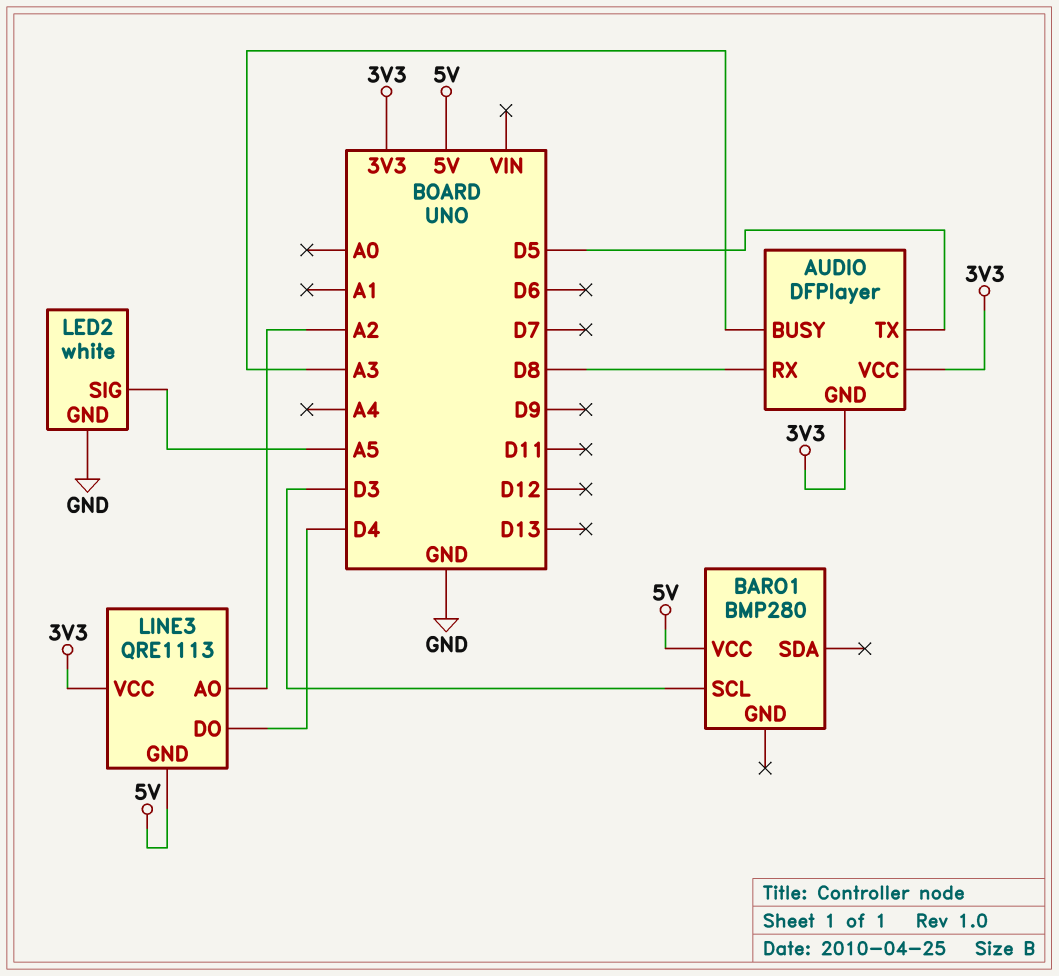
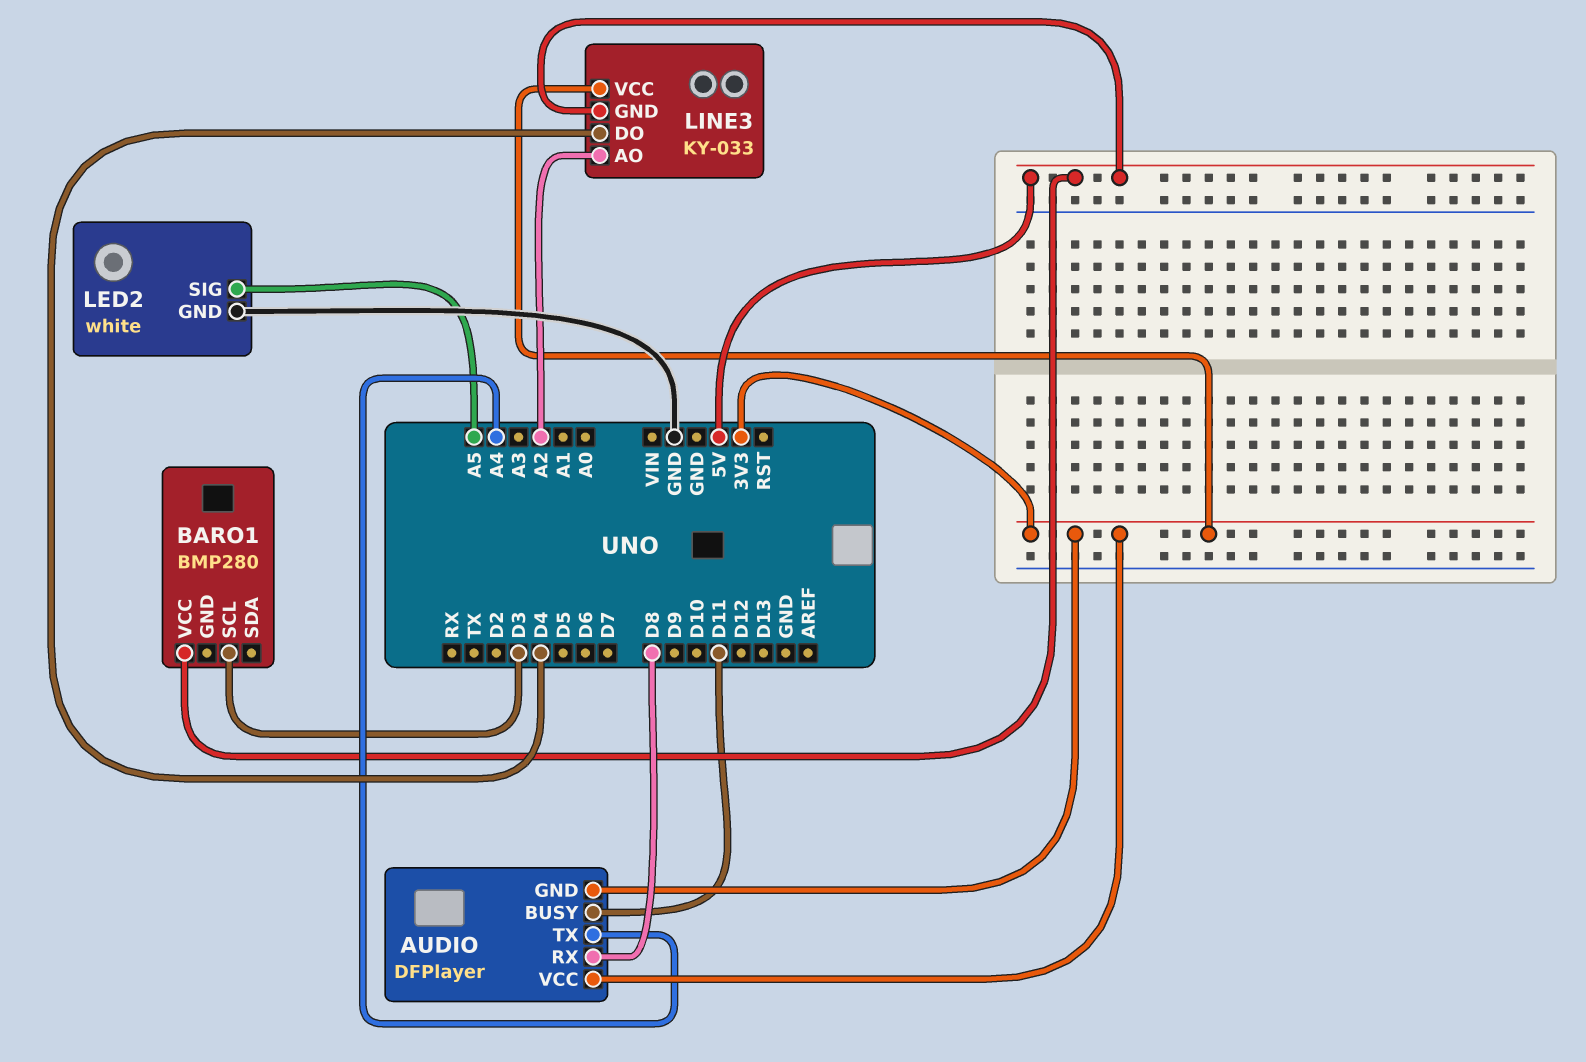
AUDIO pin BUSY: A3 -> D11
AUDIO pin TX: D5 -> A4
LINE3: QRE1113 -> KY-033

